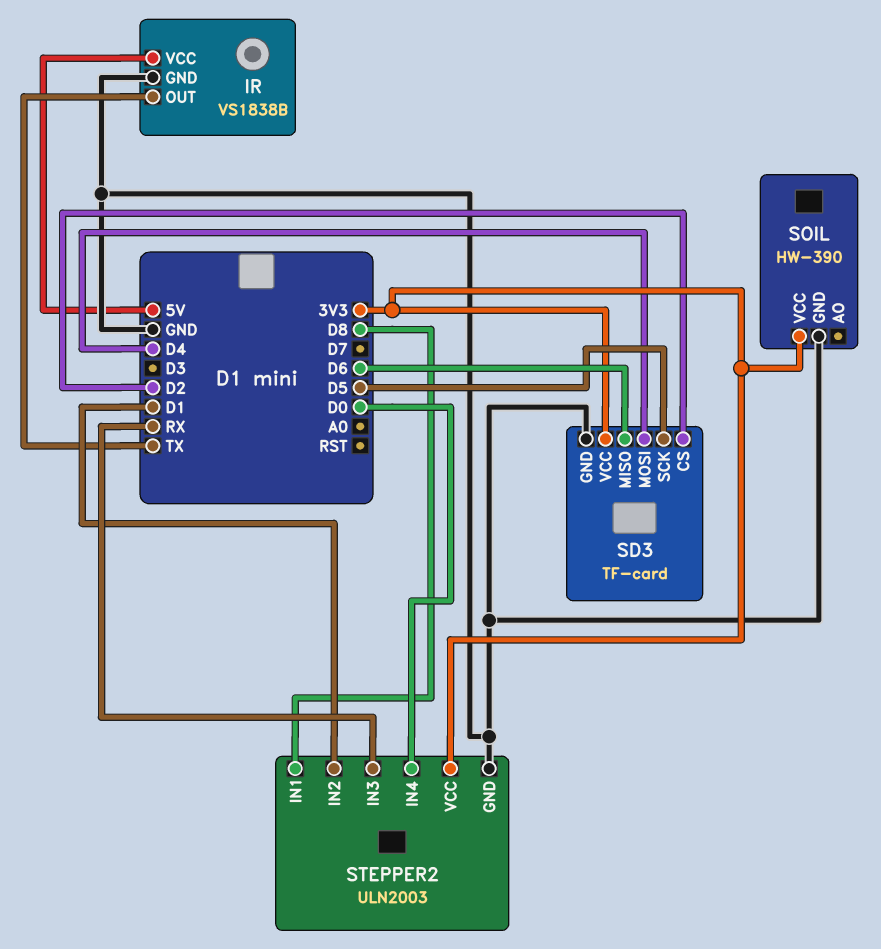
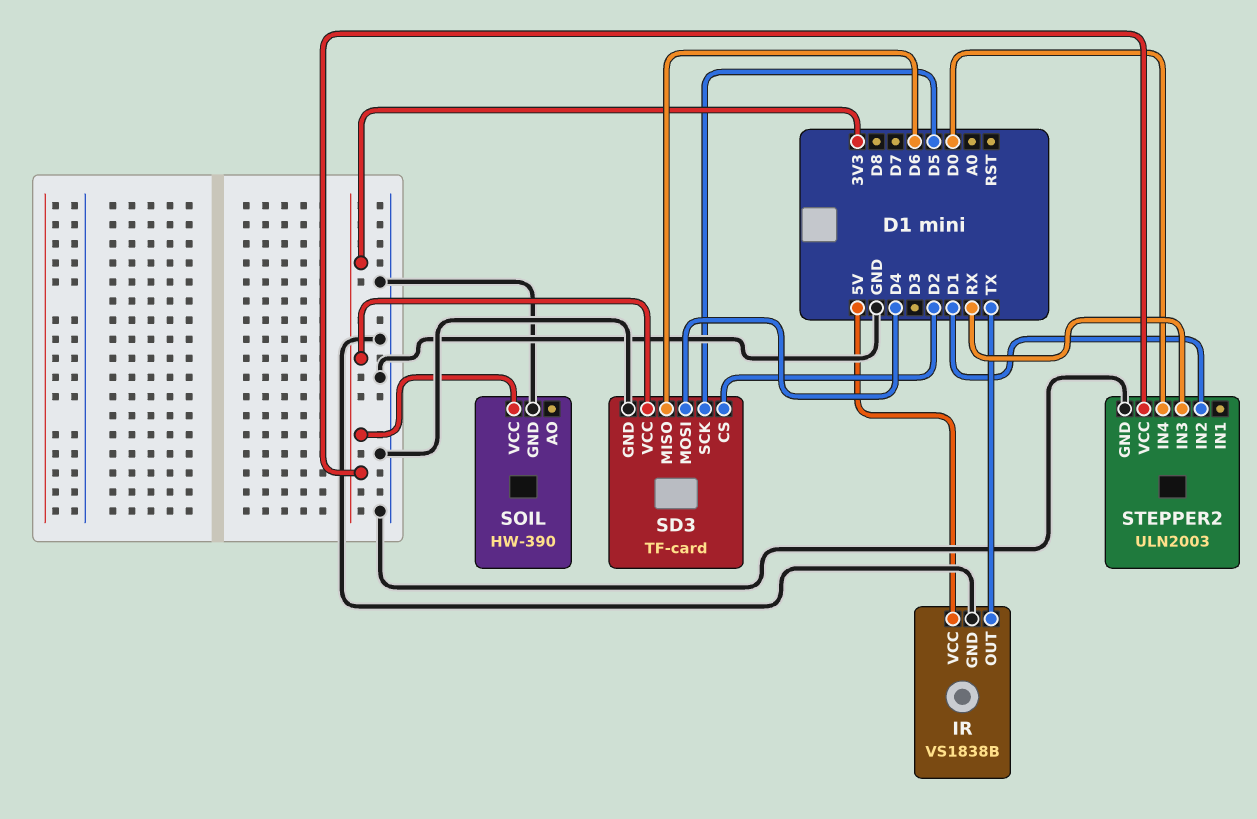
STEPPER2 pin IN1: D8 -> none

